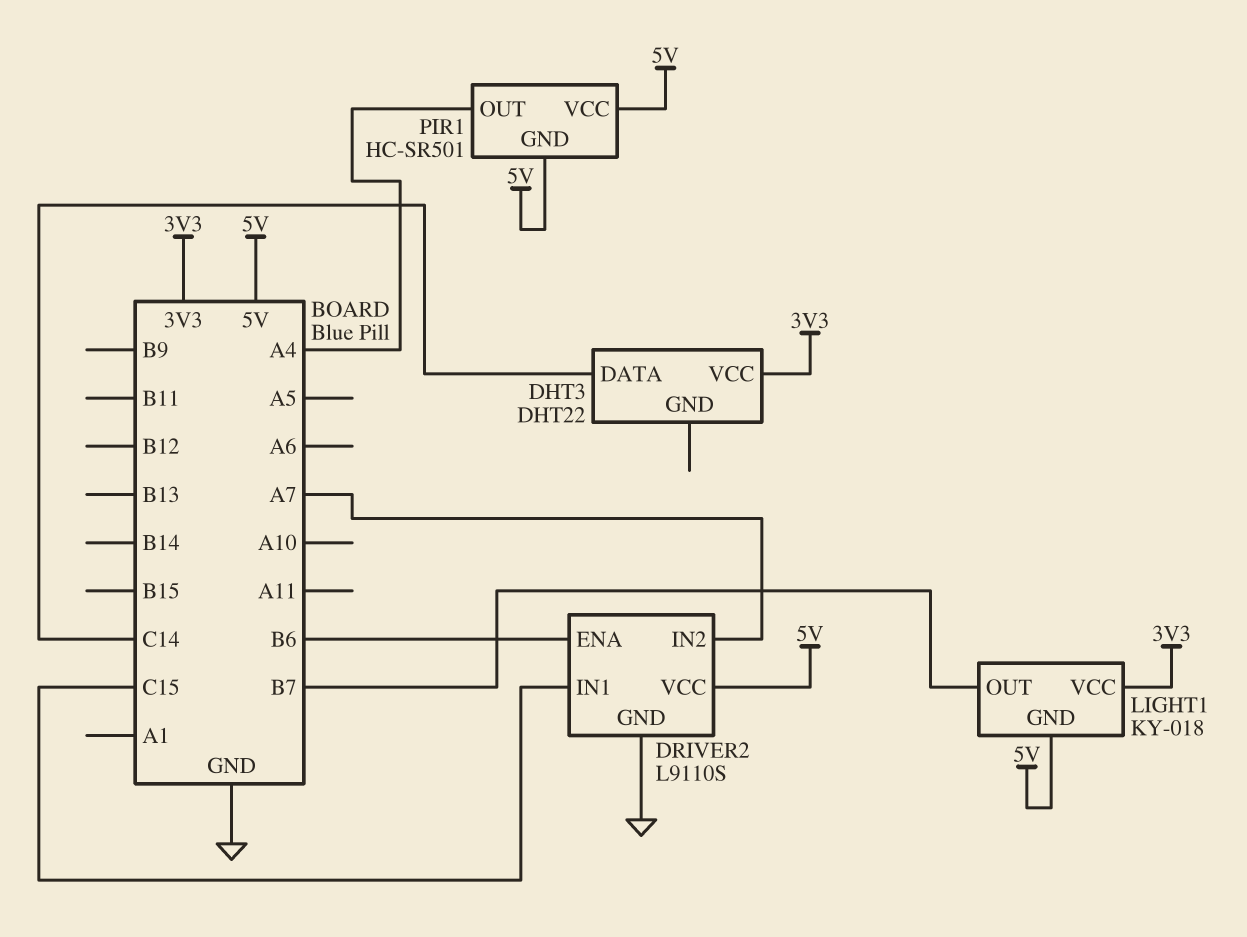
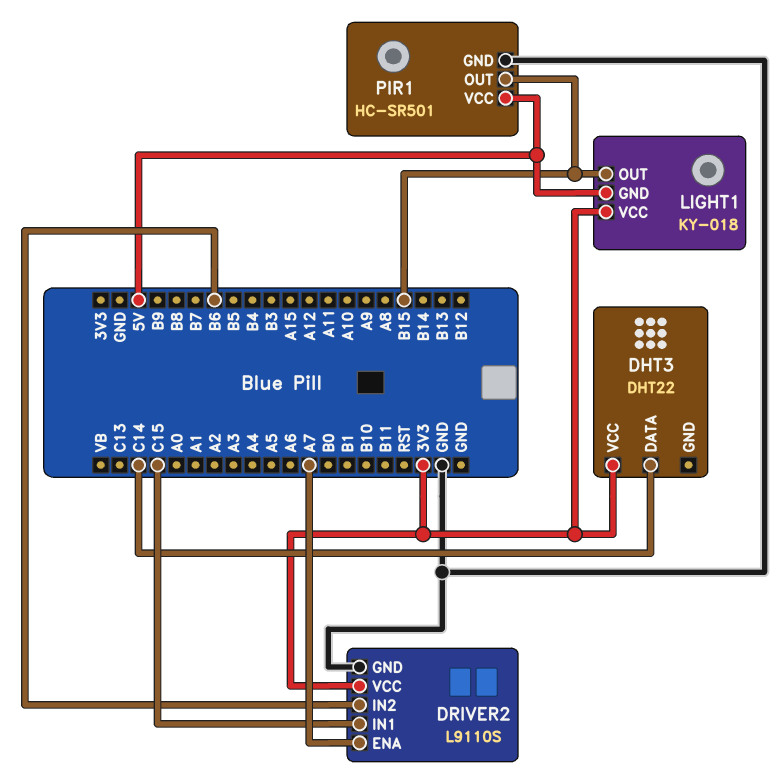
DRIVER2 pin ENA: B6 -> A7
DRIVER2 pin IN2: A7 -> B6
DRIVER2 pin VCC: 5V -> 3V3
LIGHT1 pin OUT: B7 -> B15
PIR1 pin GND: 5V -> GND
PIR1 pin OUT: A4 -> B15

